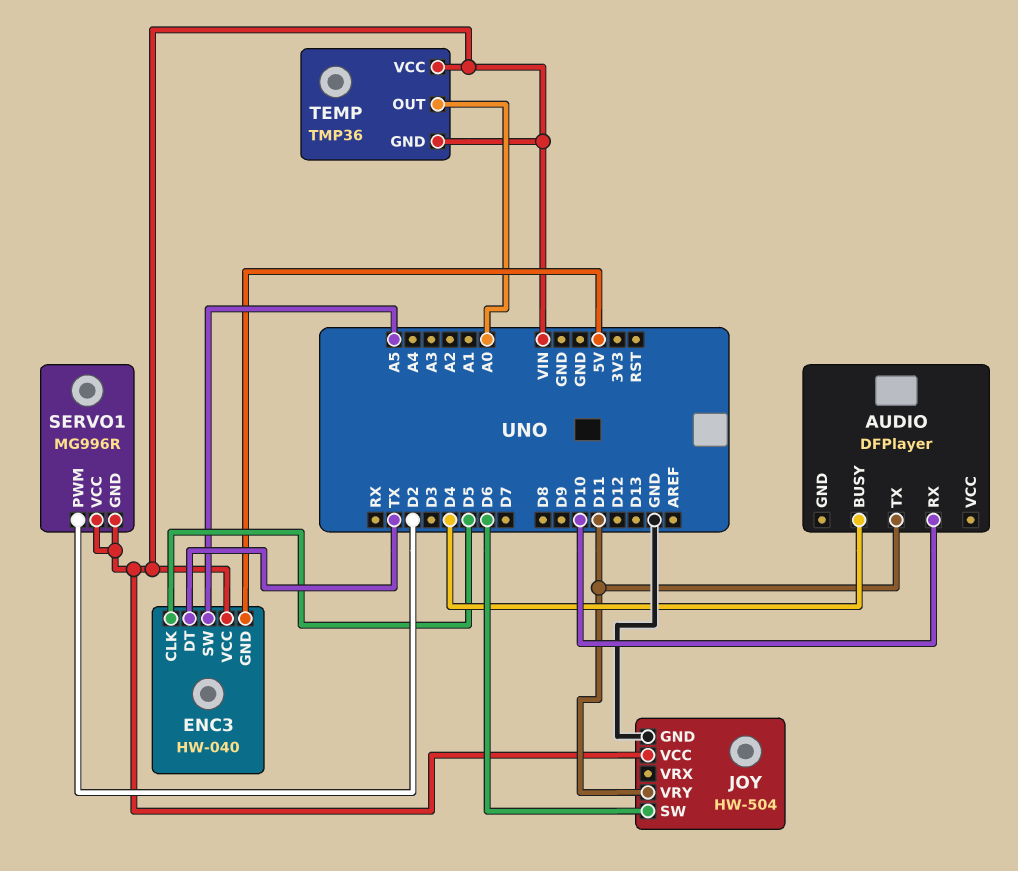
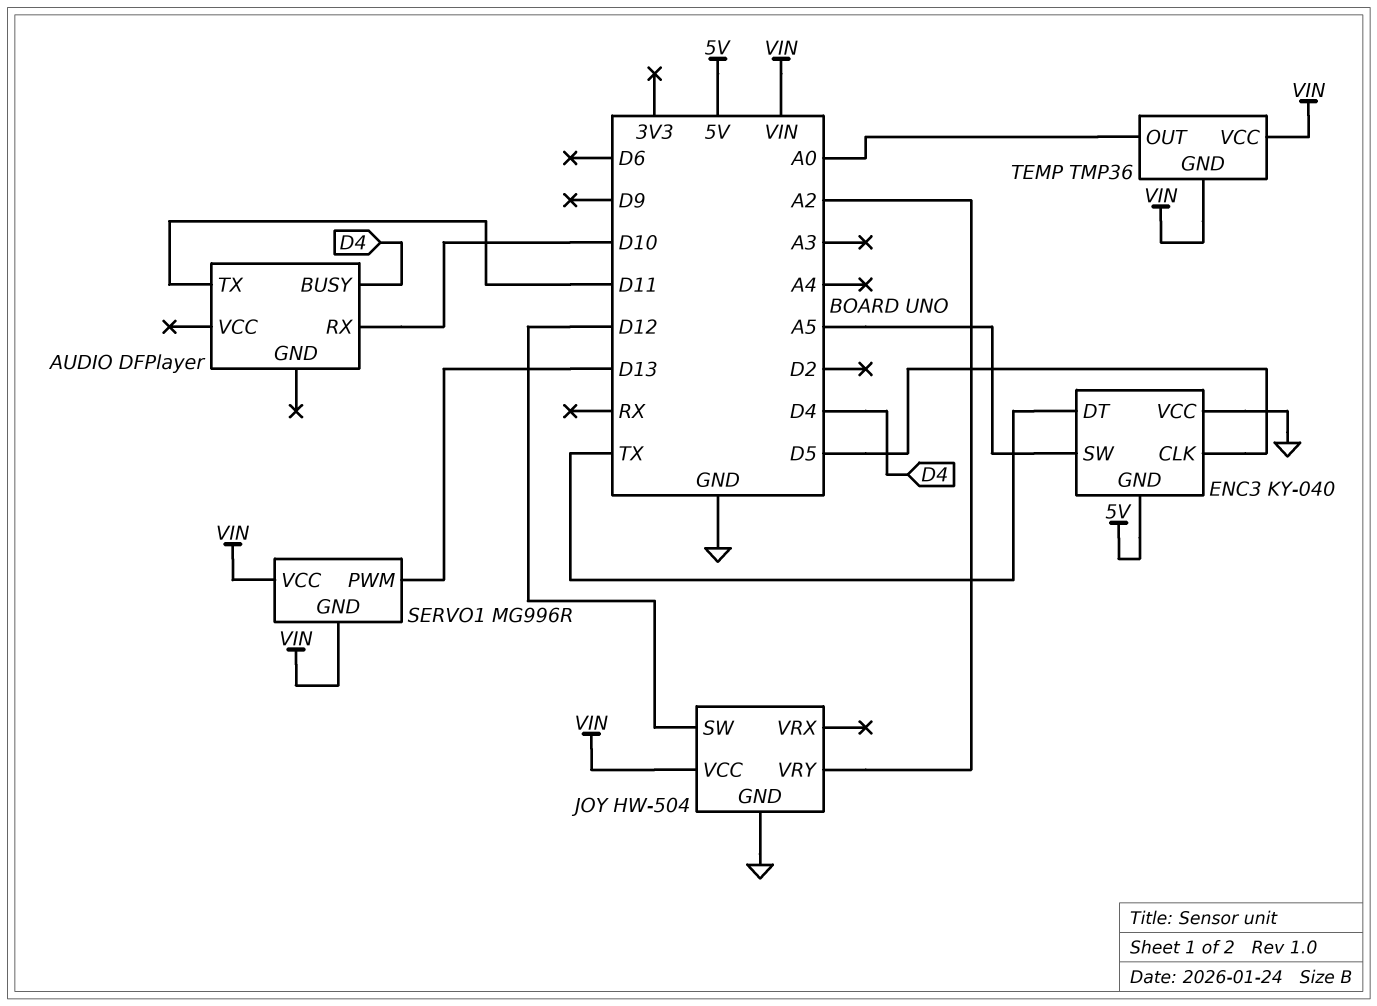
ENC3: HW-040 -> KY-040
ENC3 pin VCC: VIN -> GND
JOY pin SW: D6 -> D12
JOY pin VRY: D11 -> A2
SERVO1 pin PWM: D2 -> D13

